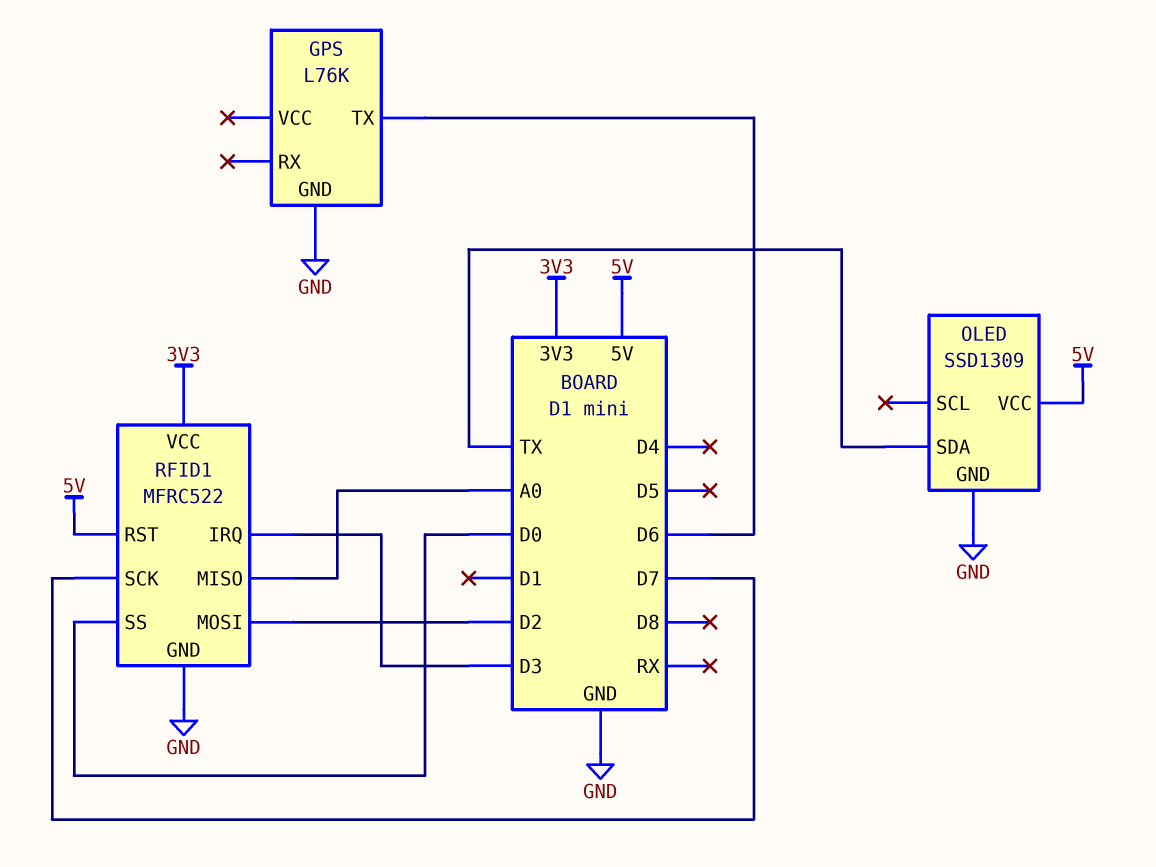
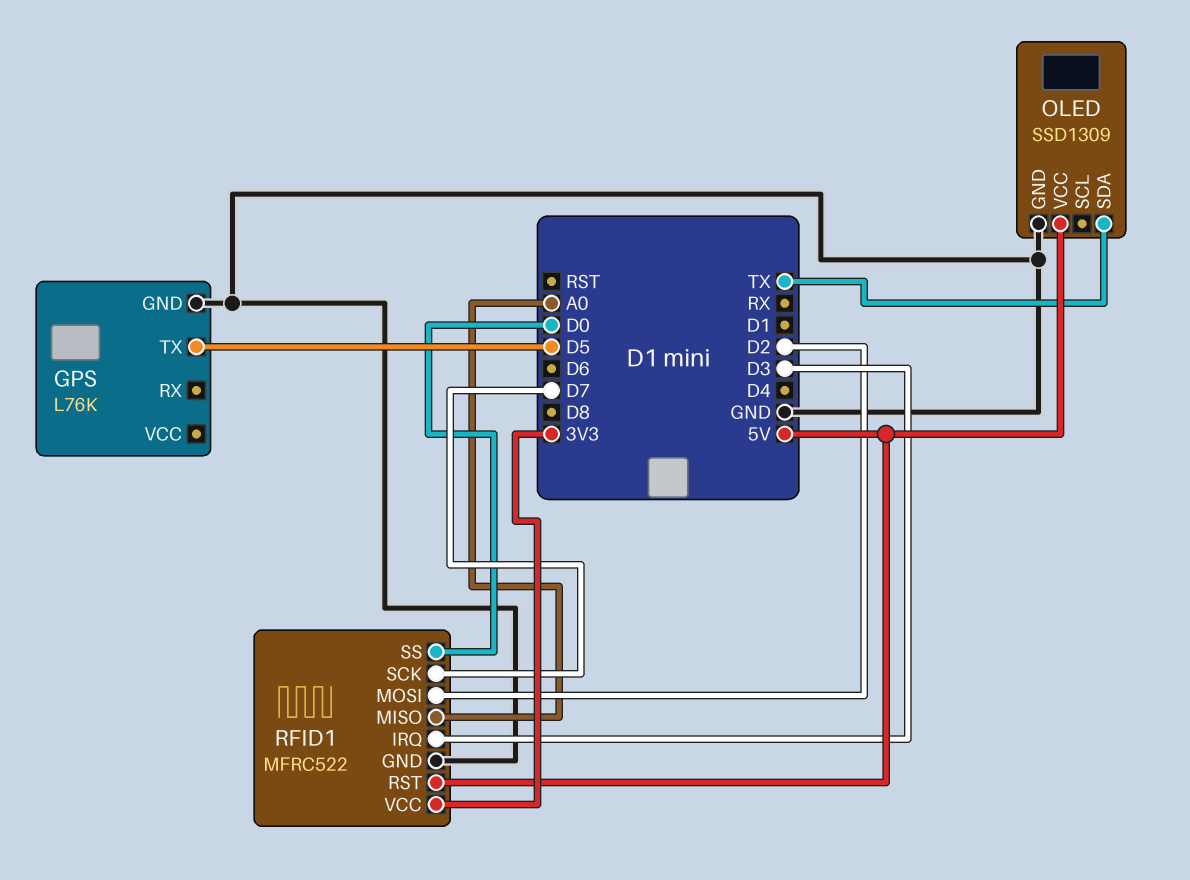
GPS pin TX: D6 -> D5

